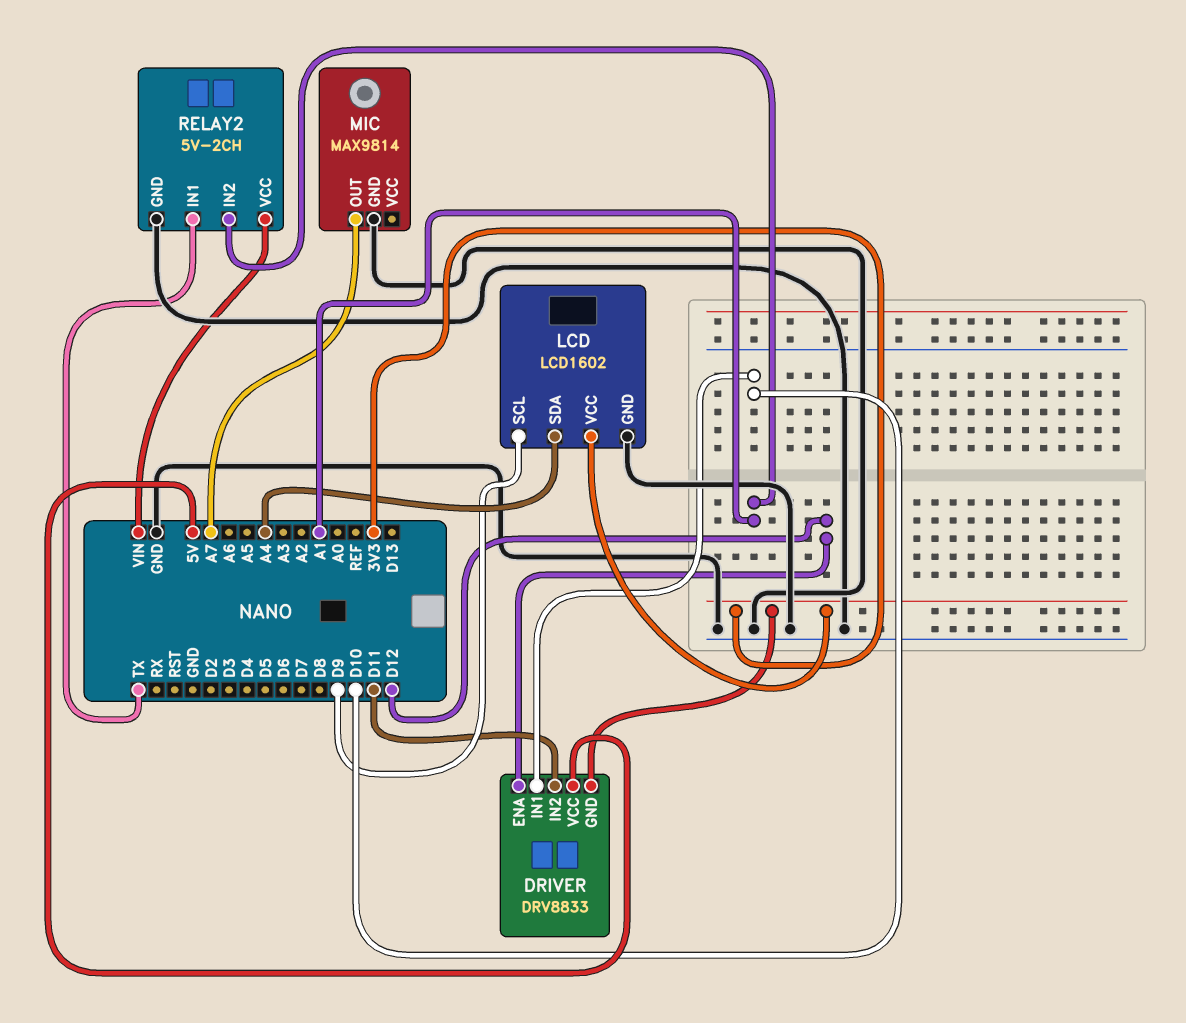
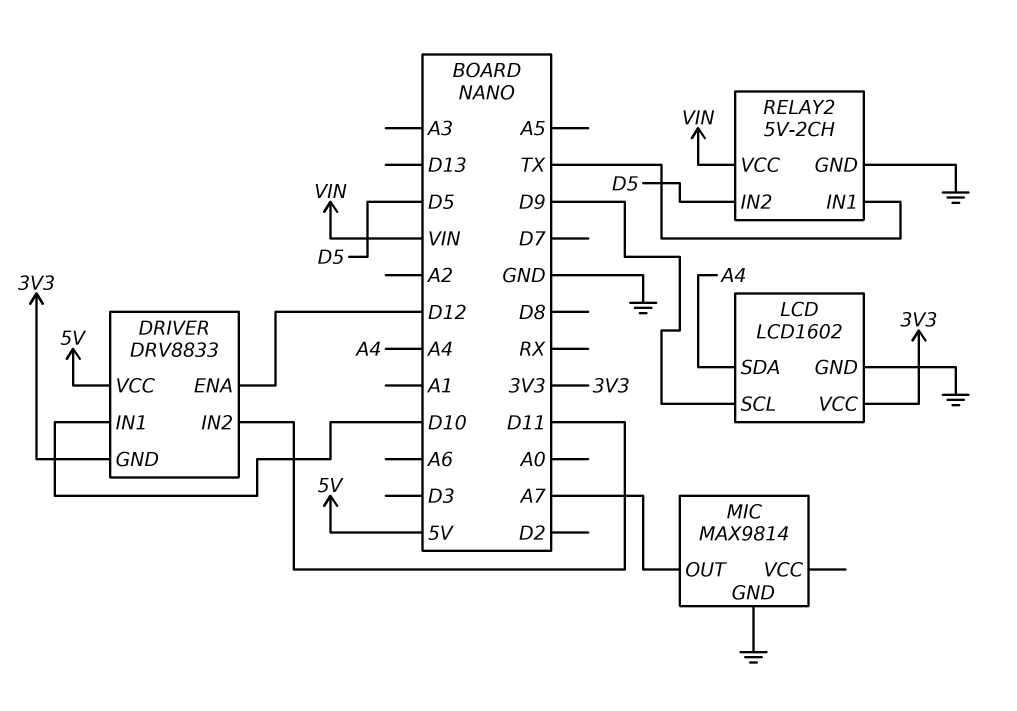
RELAY2 pin IN2: A1 -> D5

